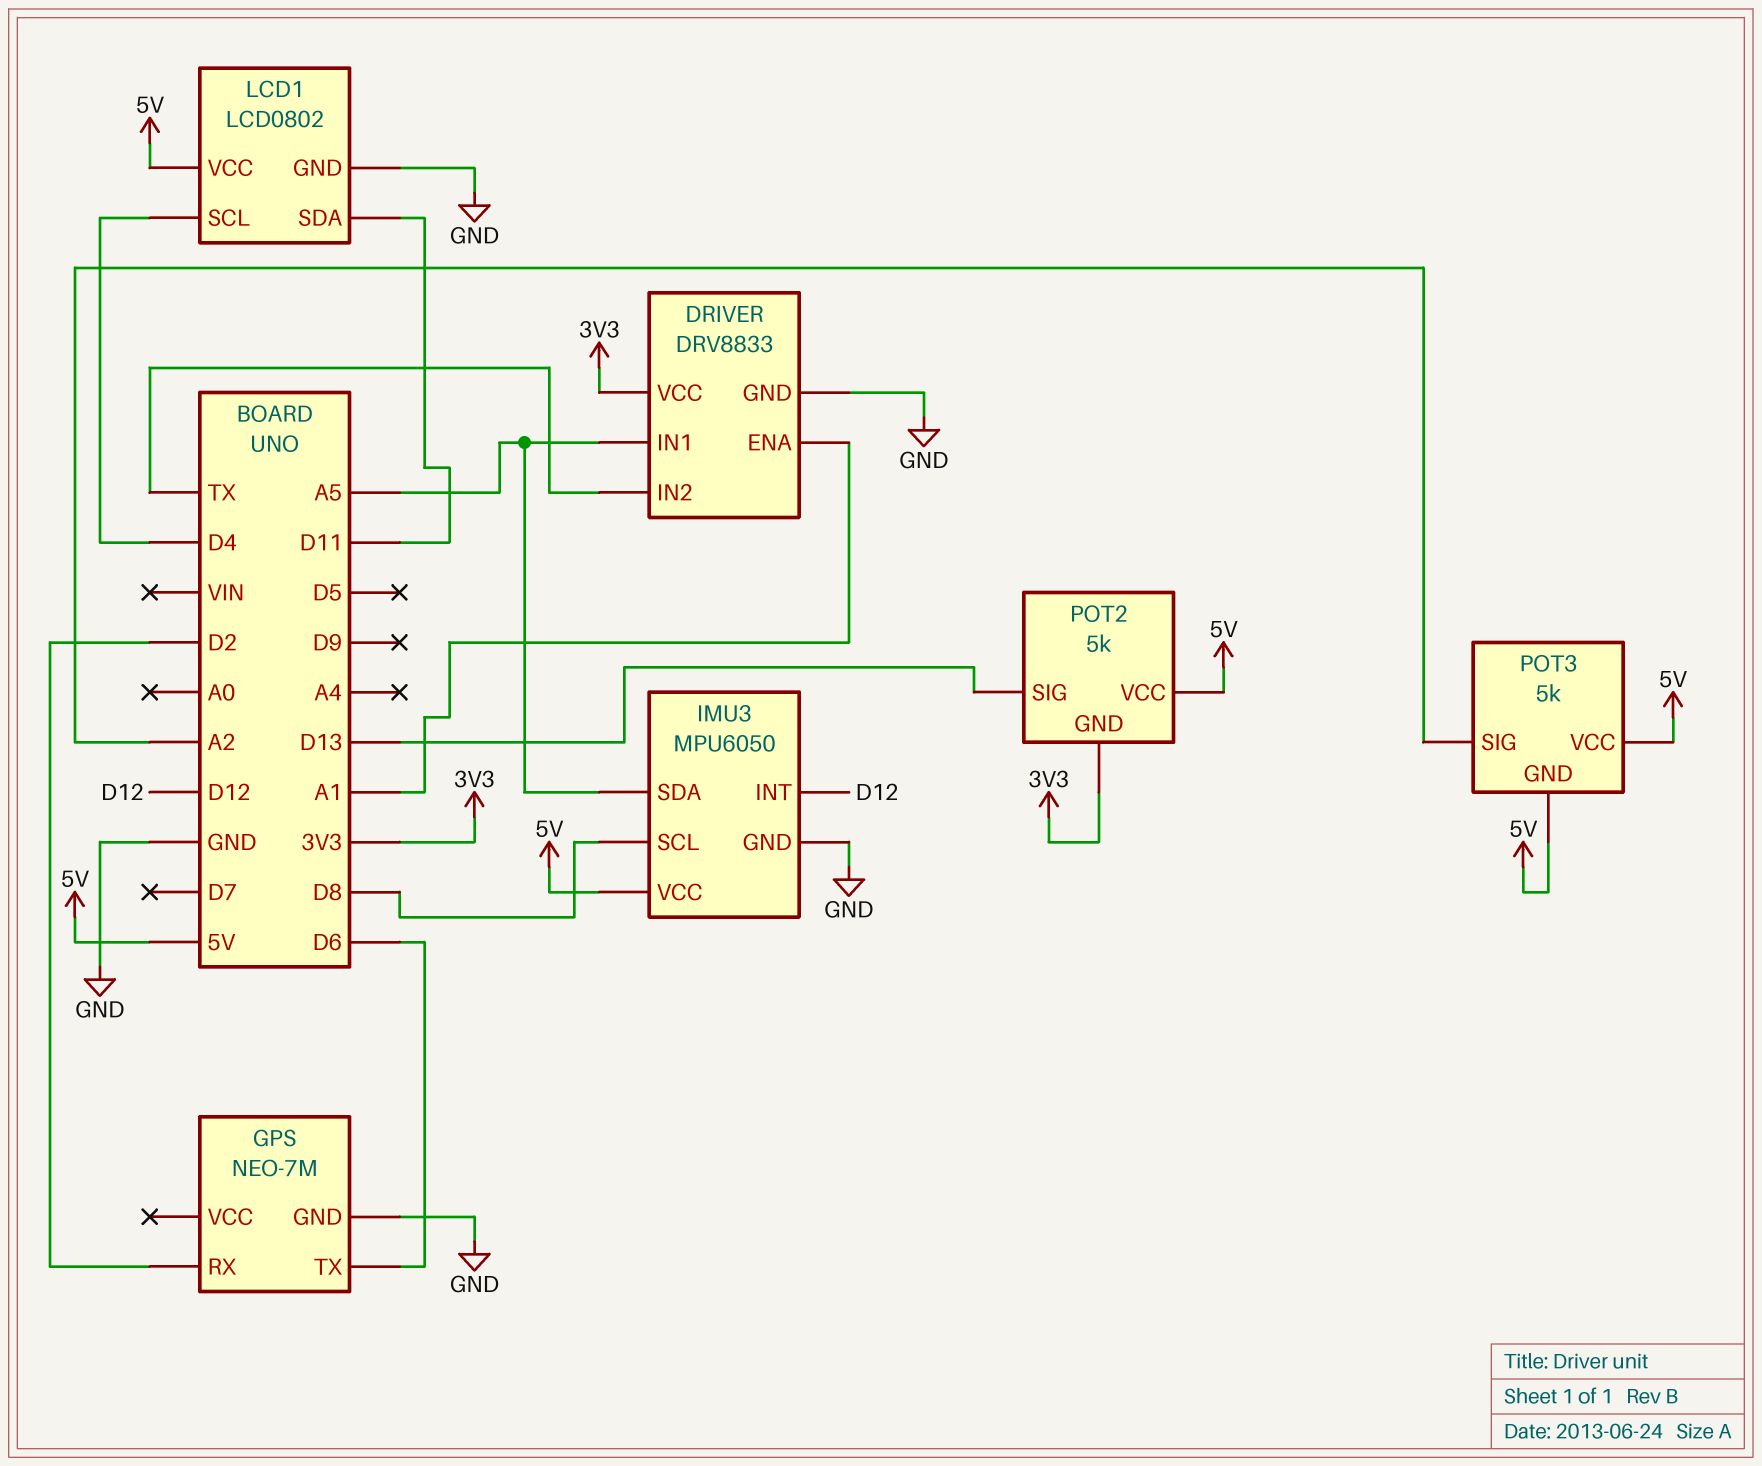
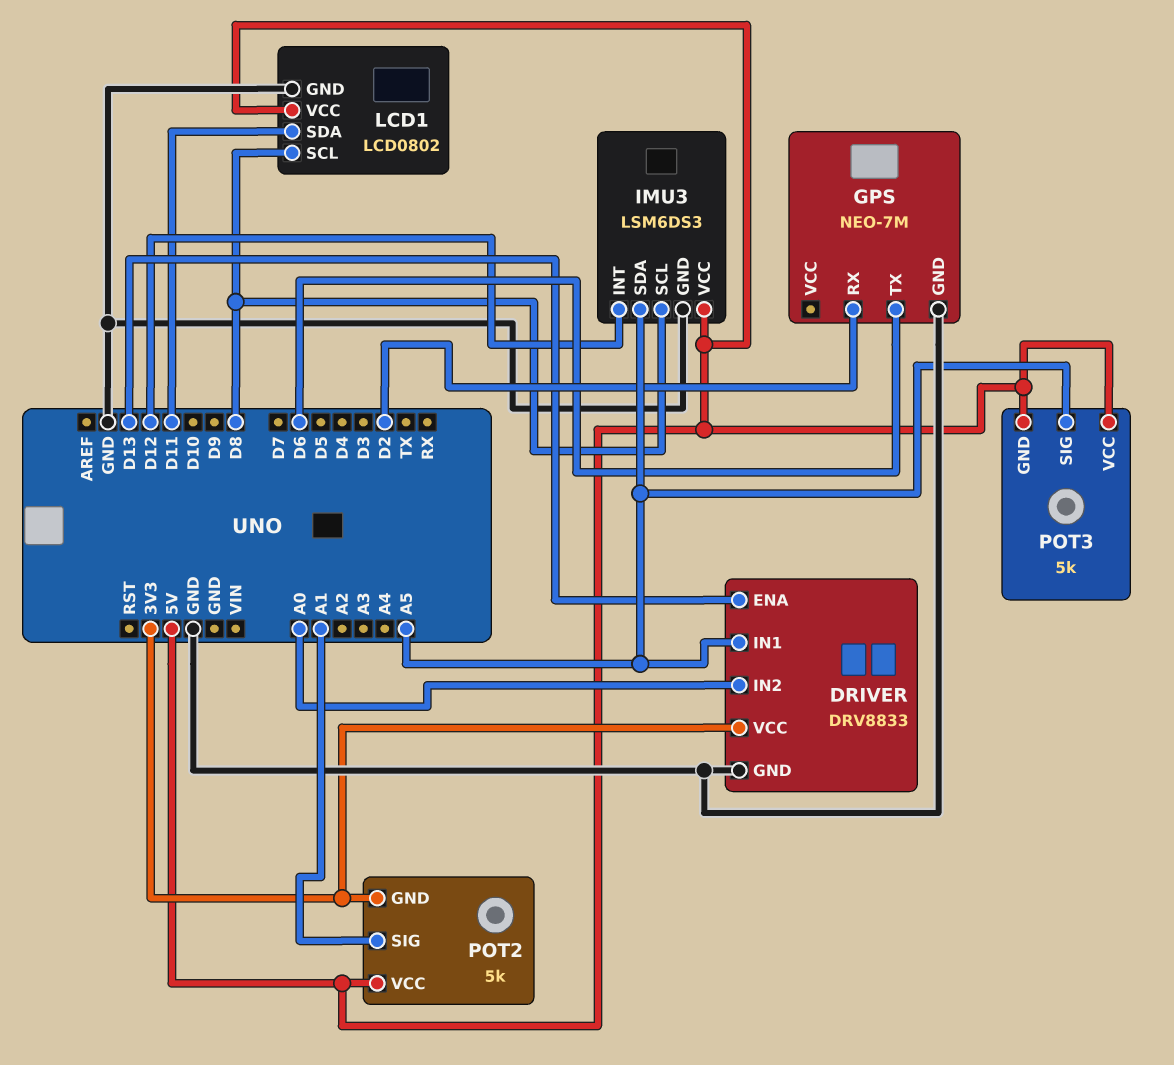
DRIVER pin ENA: A1 -> D13
DRIVER pin IN2: TX -> A0
IMU3: MPU6050 -> LSM6DS3
LCD1 pin SCL: D4 -> D8
POT2 pin SIG: D13 -> A1
POT3 pin SIG: A2 -> A5

